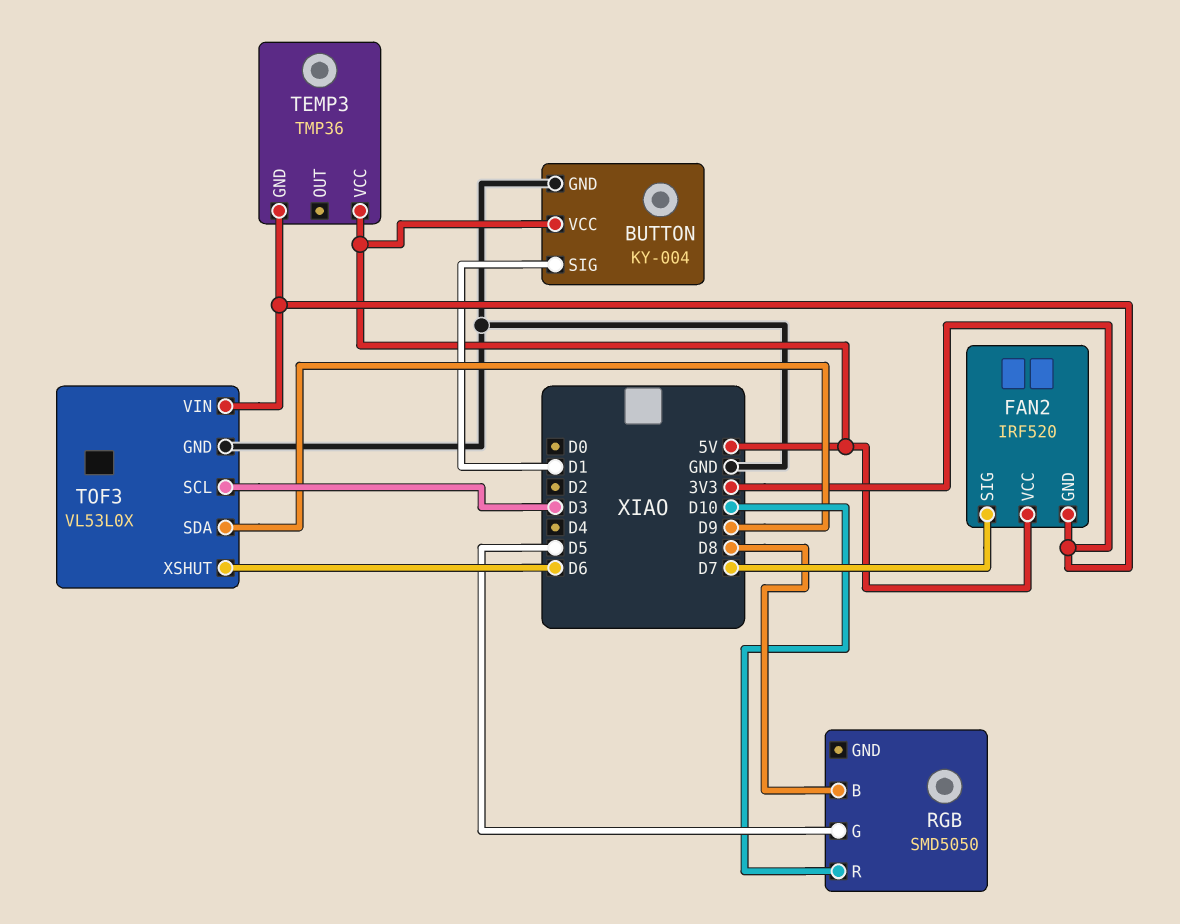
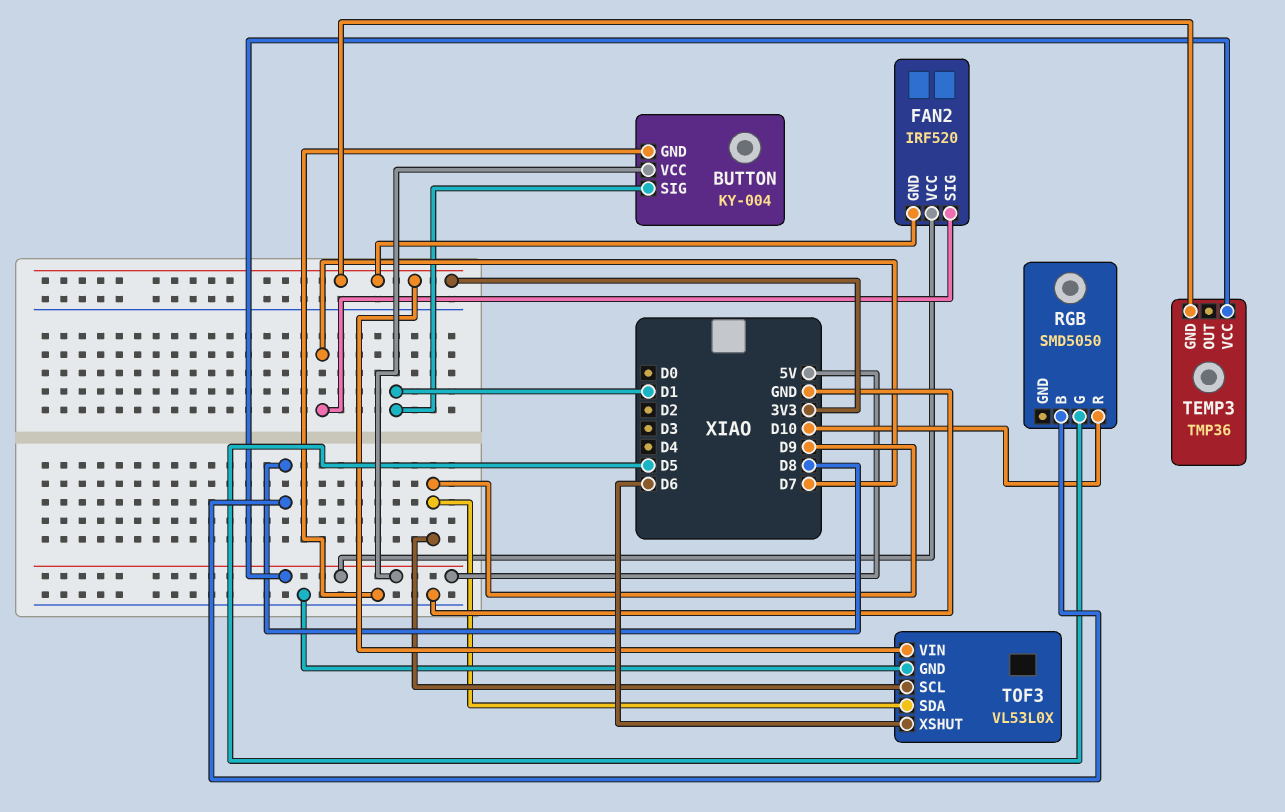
TOF3 pin SCL: D3 -> D9

